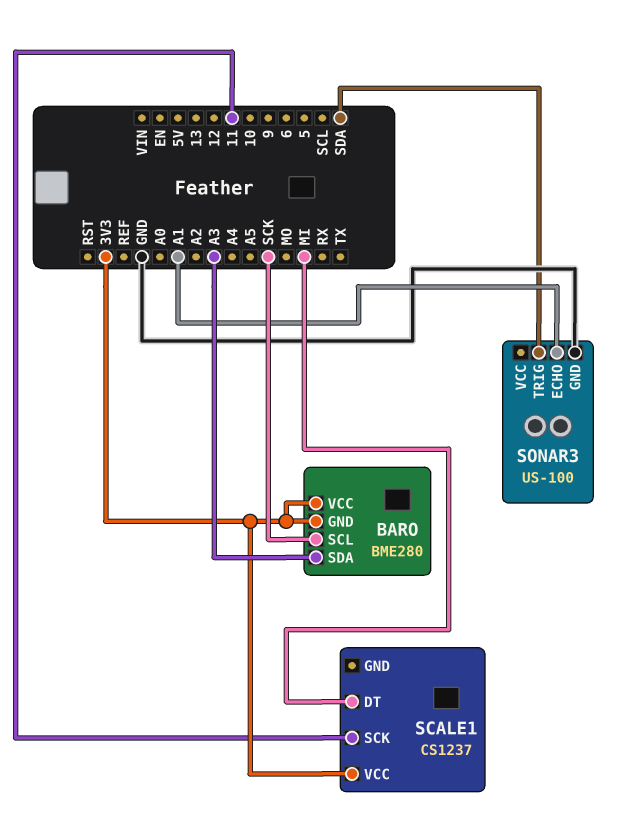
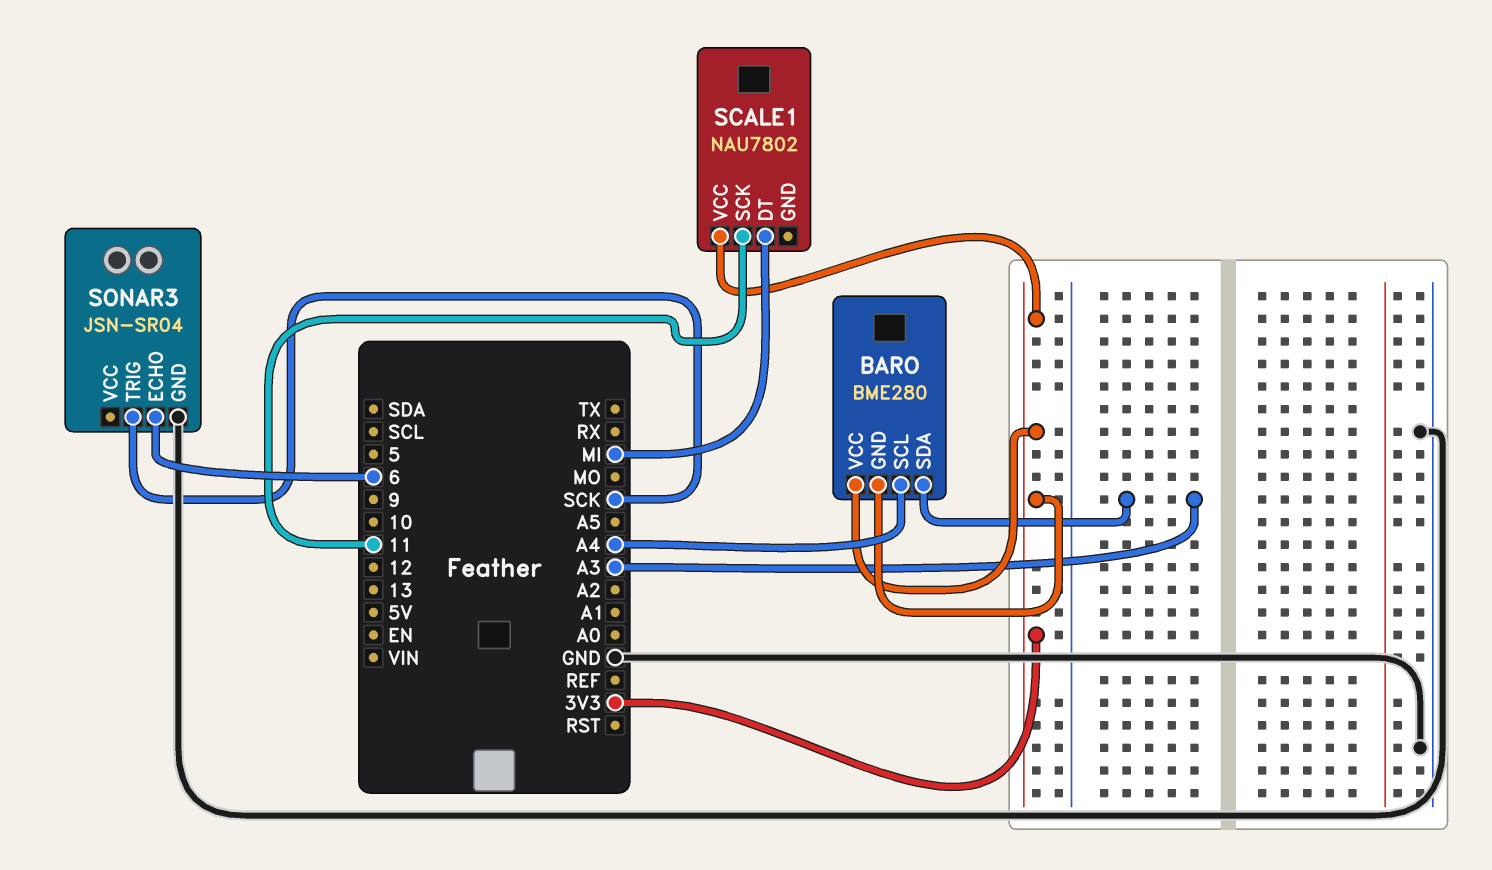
BARO pin SCL: SCK -> A4
SCALE1: CS1237 -> NAU7802
SONAR3: US-100 -> JSN-SR04
SONAR3 pin ECHO: A1 -> 6
SONAR3 pin TRIG: SDA -> SCK

